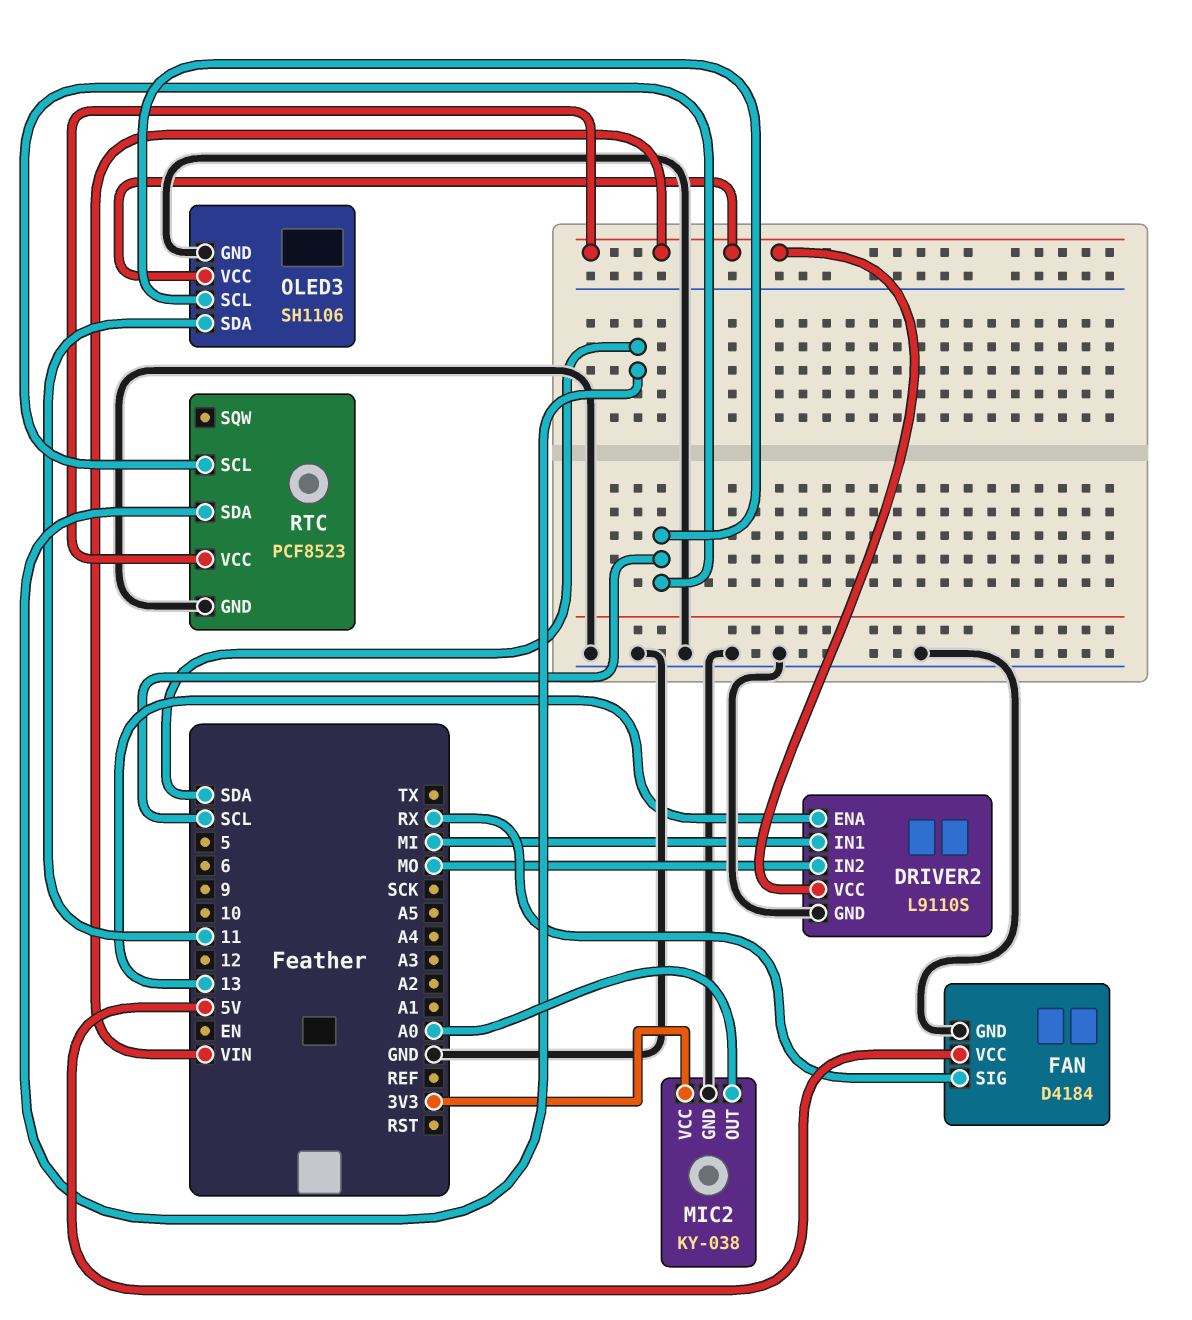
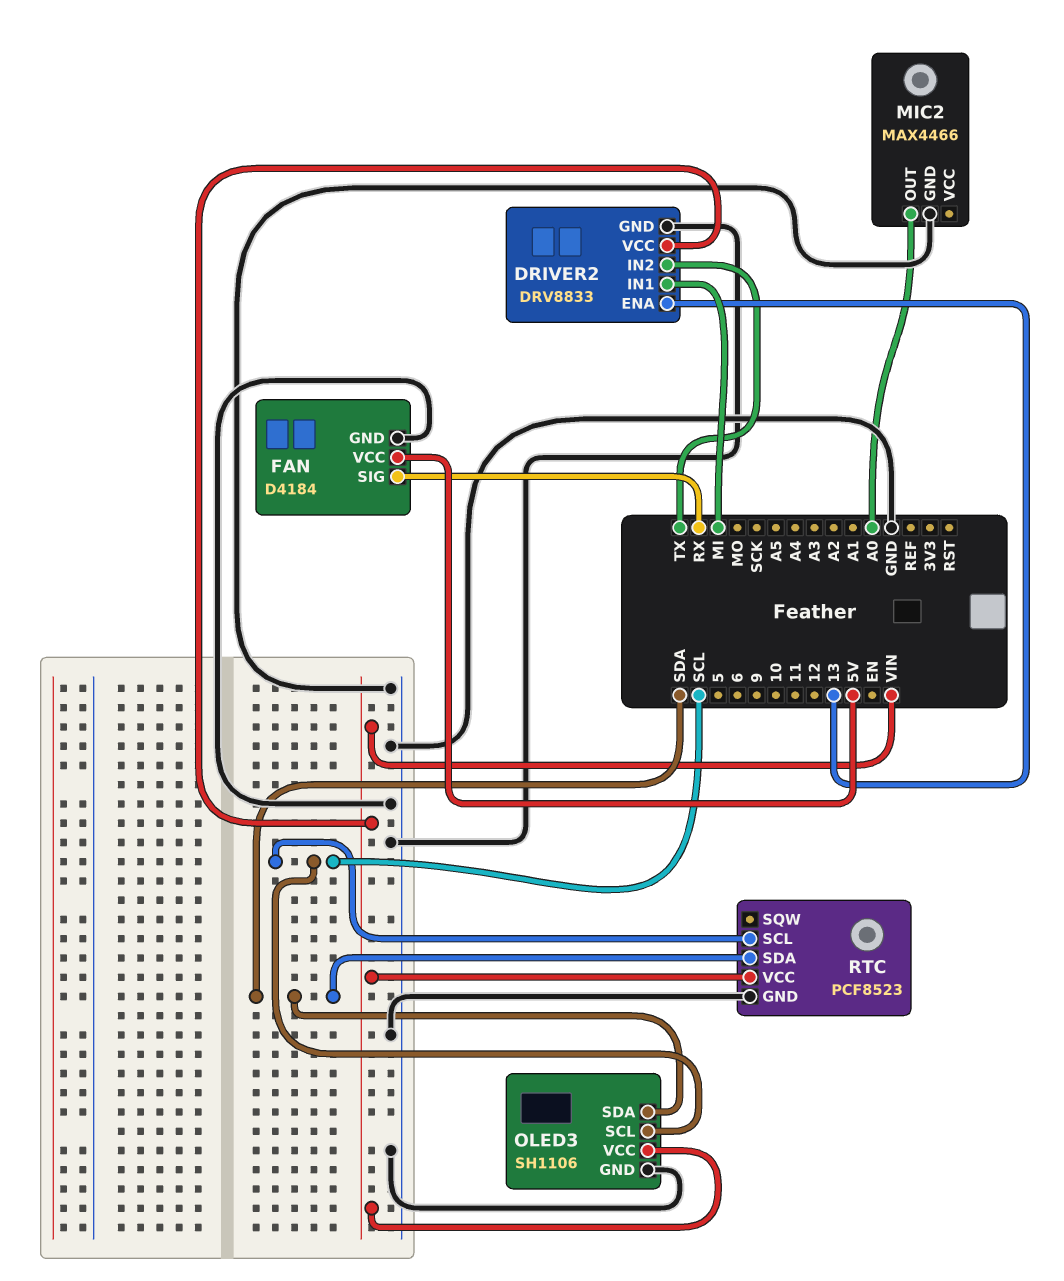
DRIVER2: L9110S -> DRV8833
DRIVER2 pin IN2: MO -> TX
MIC2: KY-038 -> MAX4466
MIC2 pin VCC: 3V3 -> none
OLED3 pin SDA: 11 -> SDA

